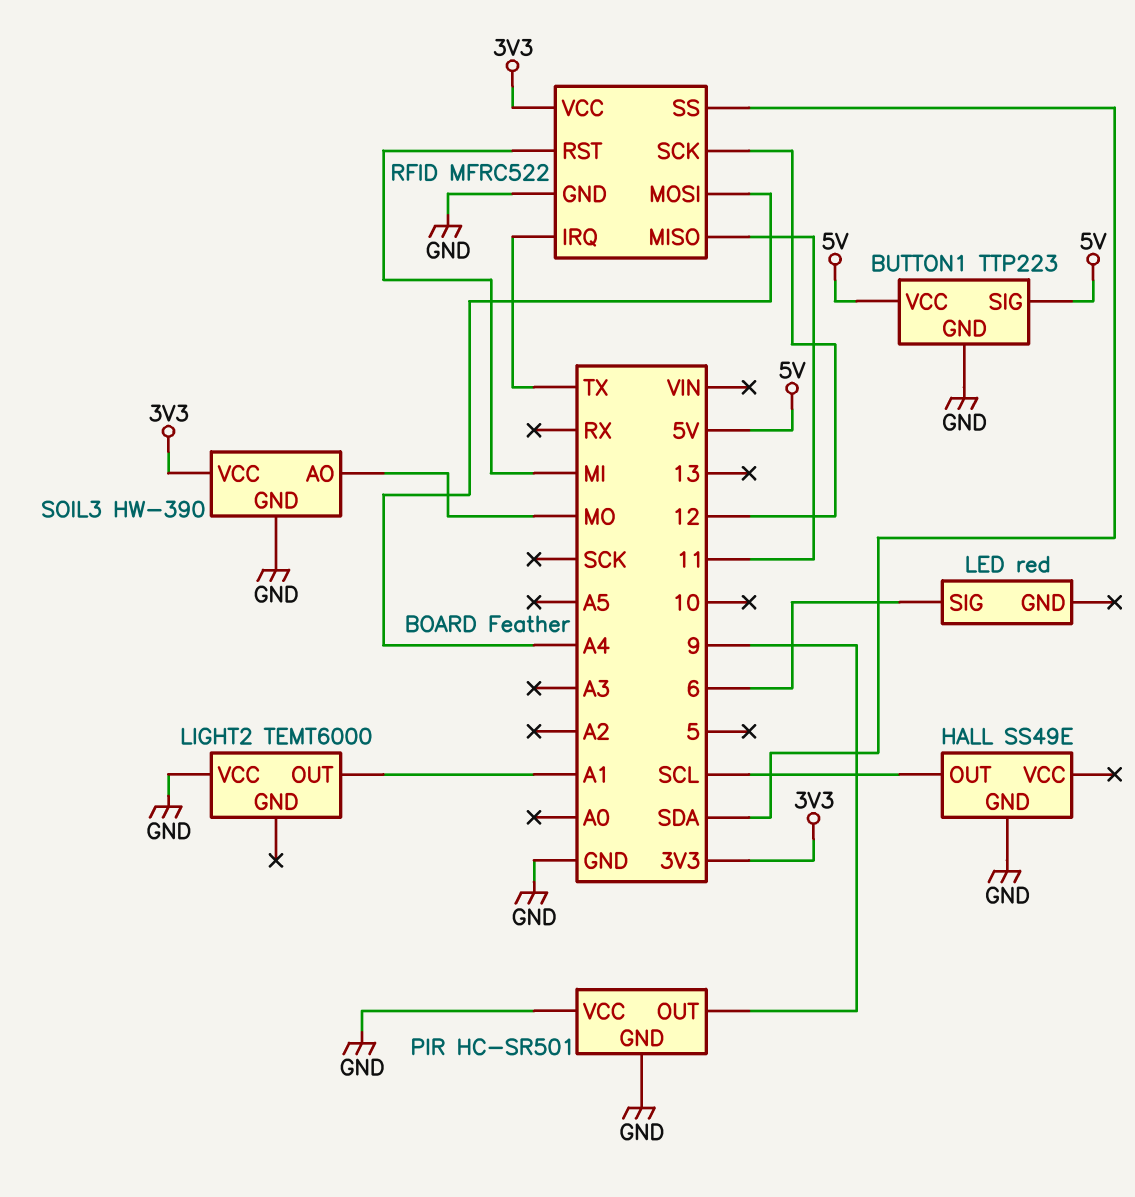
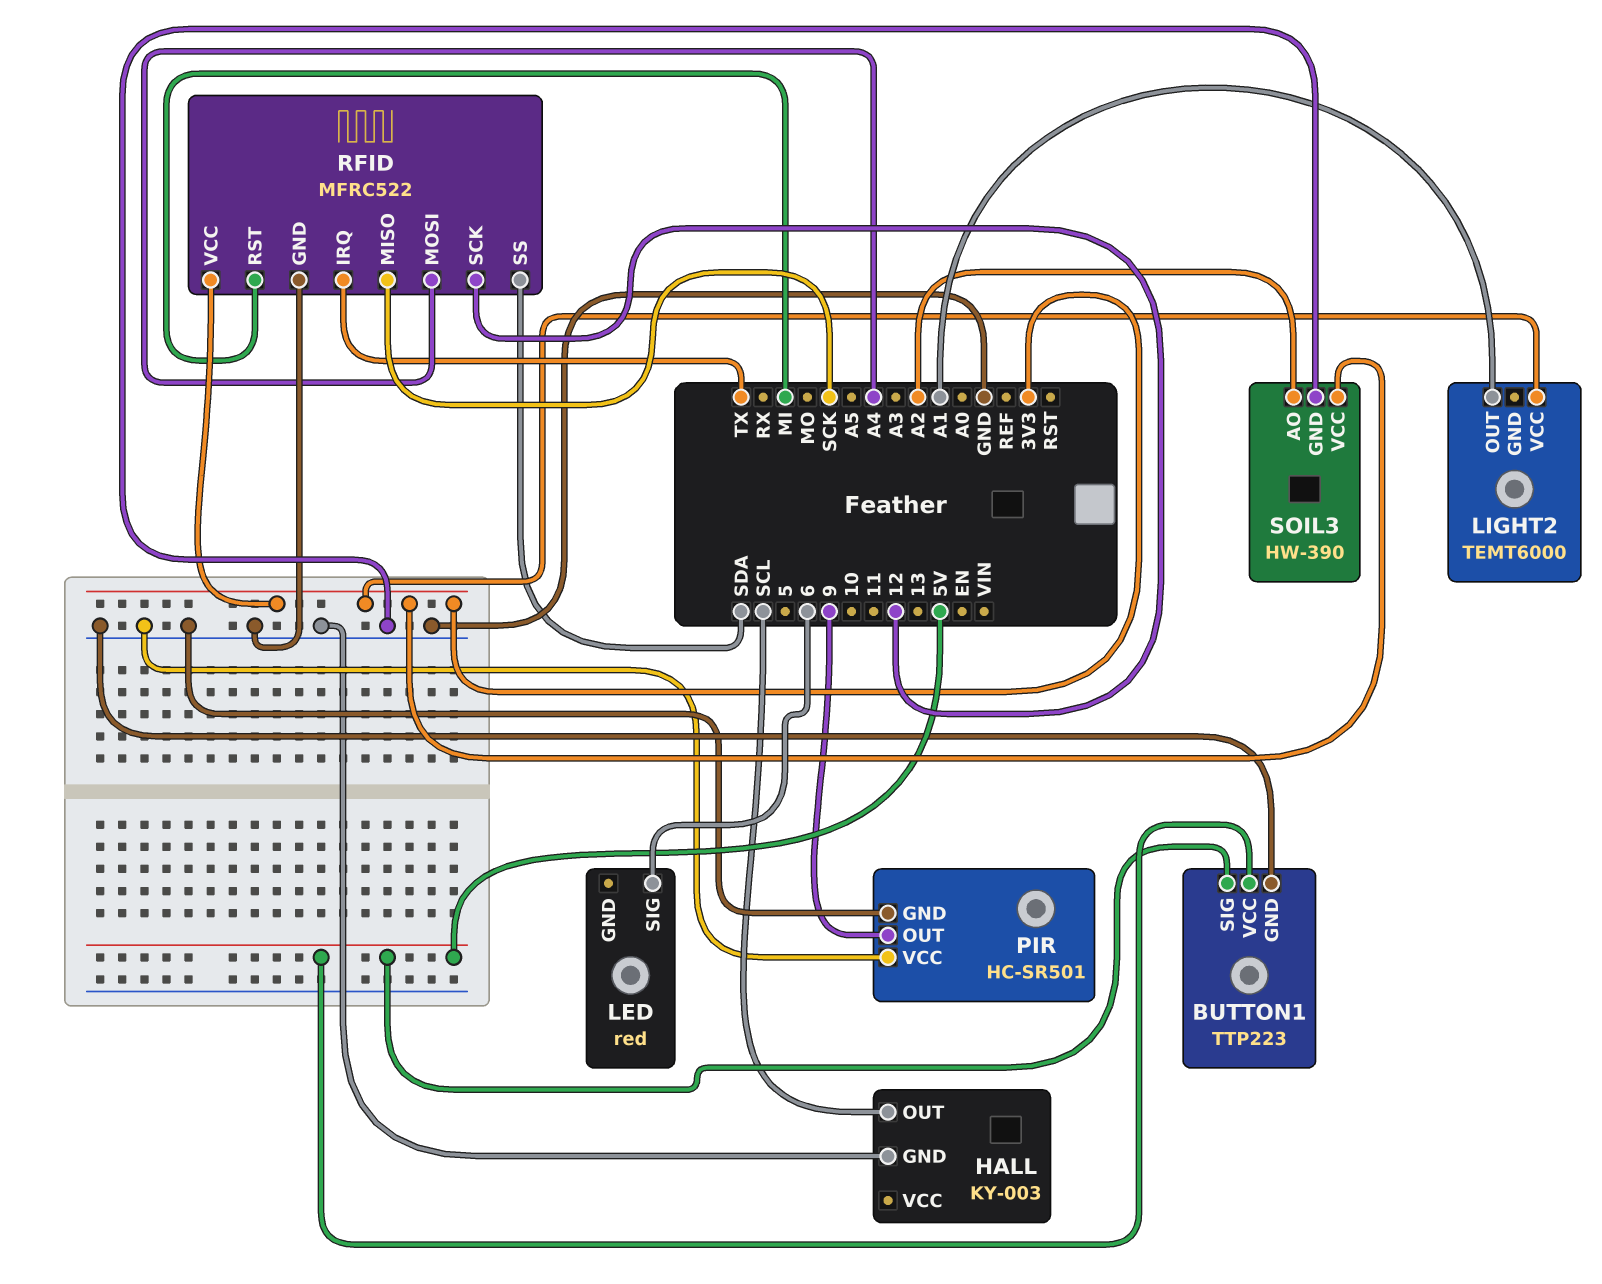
HALL: SS49E -> KY-003
LIGHT2 pin VCC: GND -> 3V3
RFID pin MISO: 11 -> SCK
SOIL3 pin AO: MO -> A2

